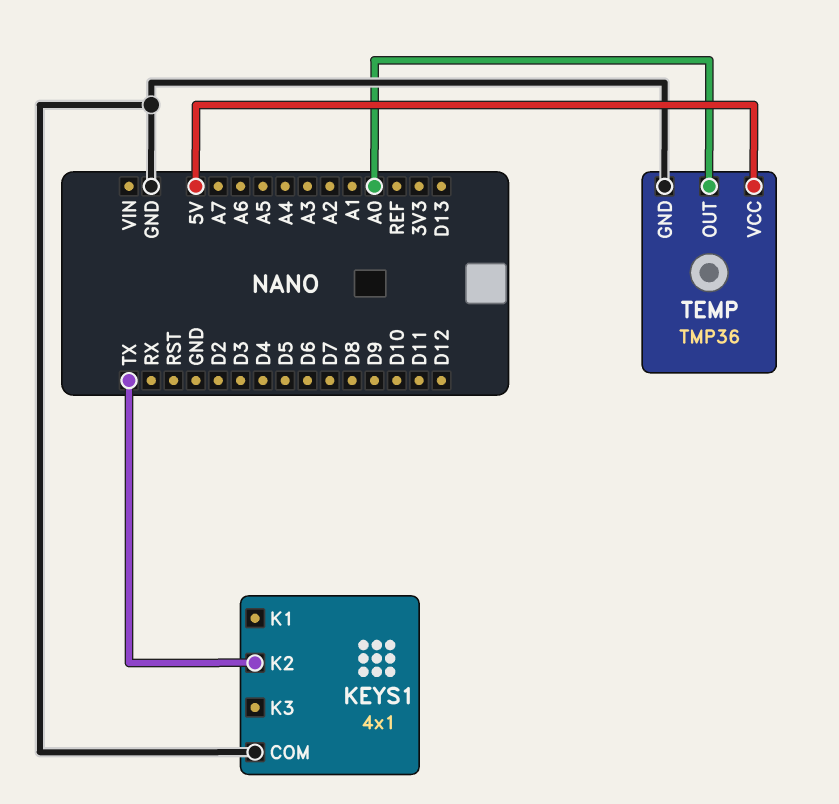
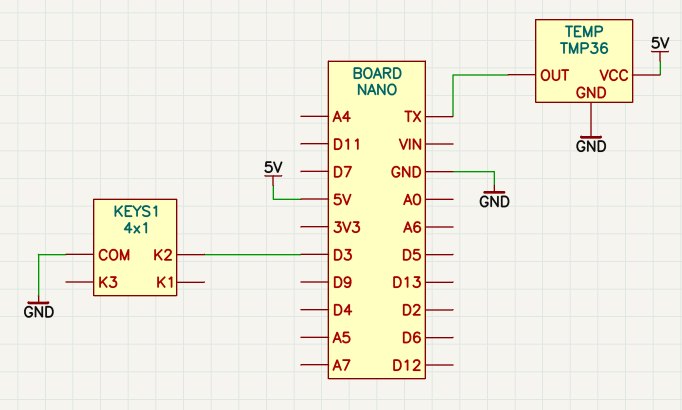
KEYS1 pin K2: TX -> D3
TEMP pin OUT: A0 -> TX

